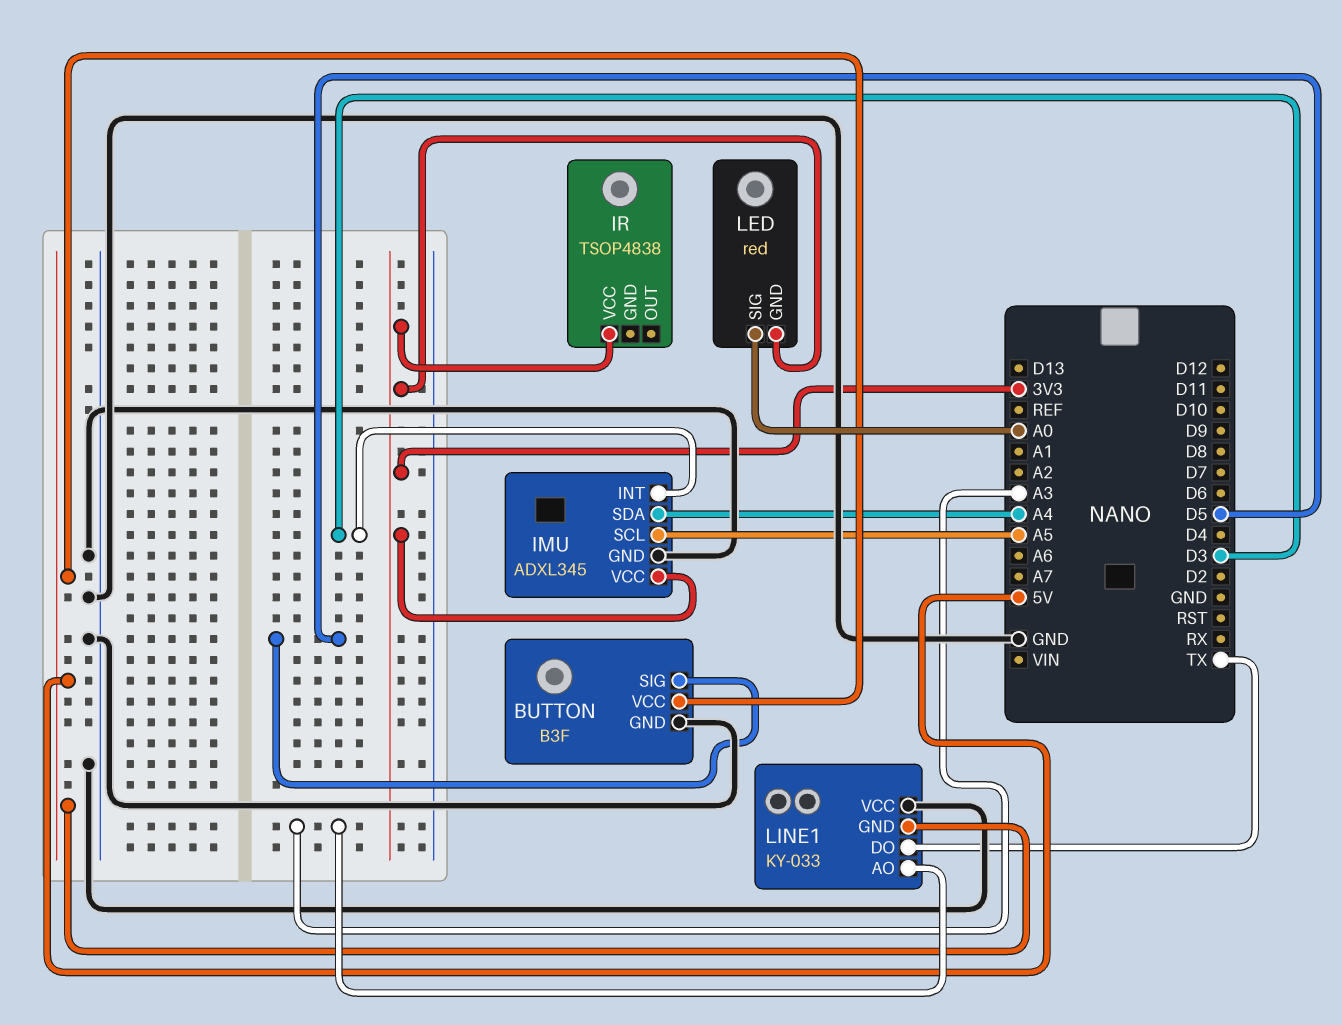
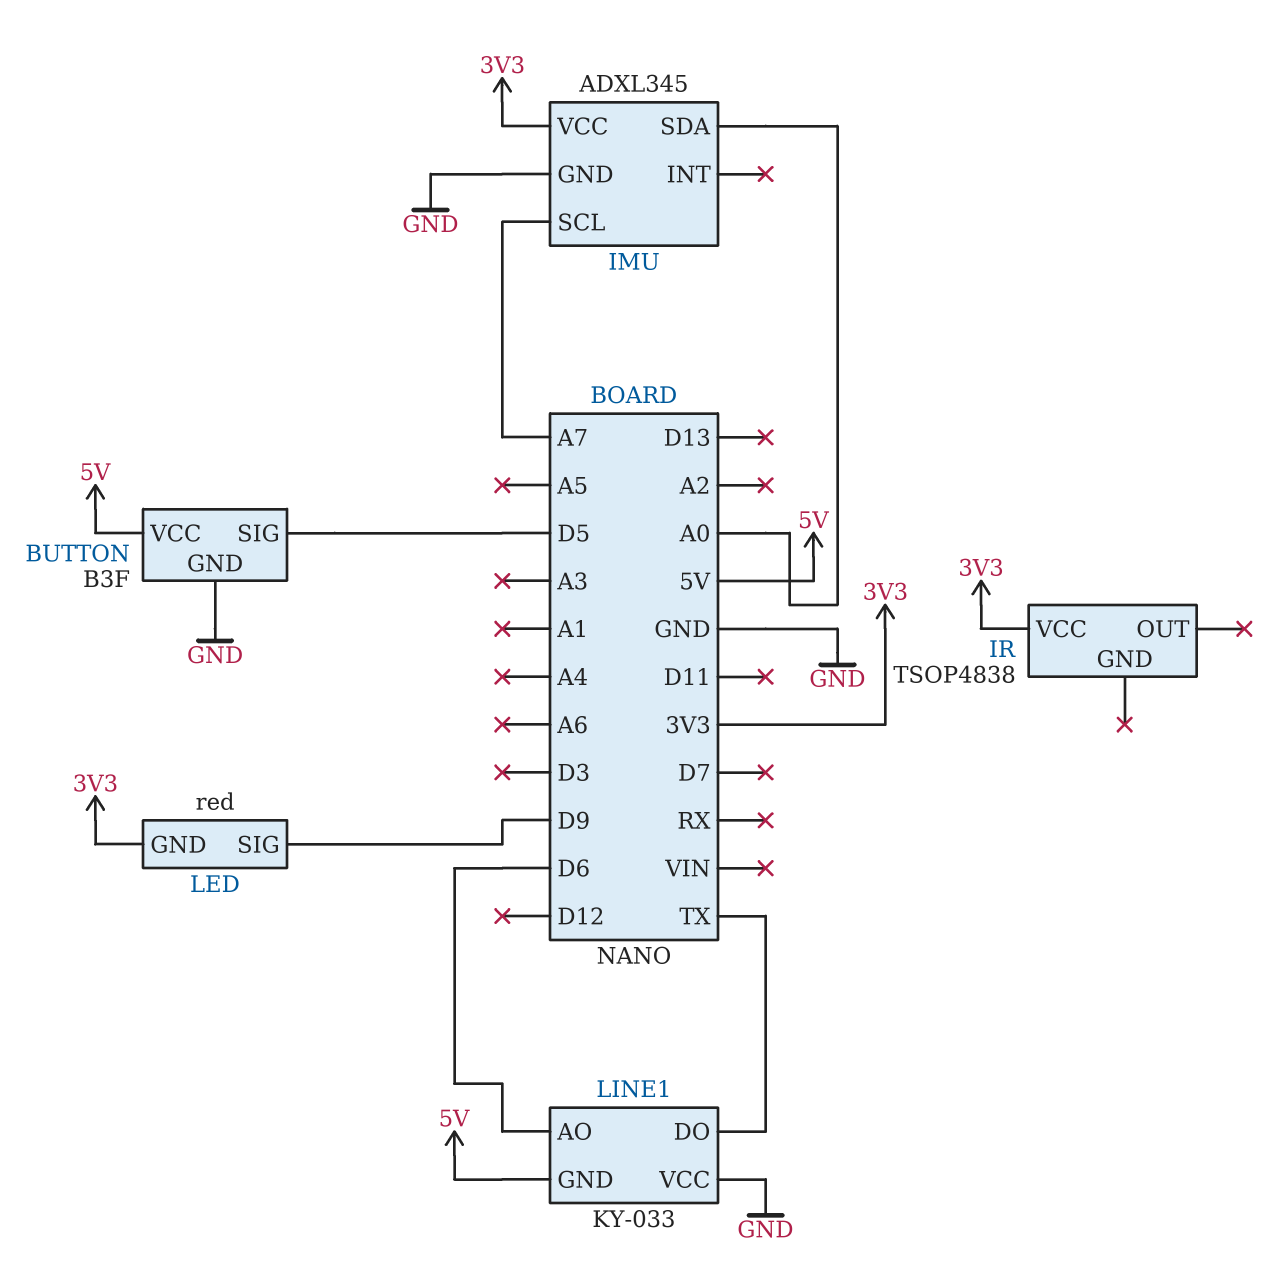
IMU pin INT: D3 -> none
IMU pin SCL: A5 -> A7
IMU pin SDA: A4 -> A0
LED pin SIG: A0 -> D9
LINE1 pin AO: A3 -> D6

